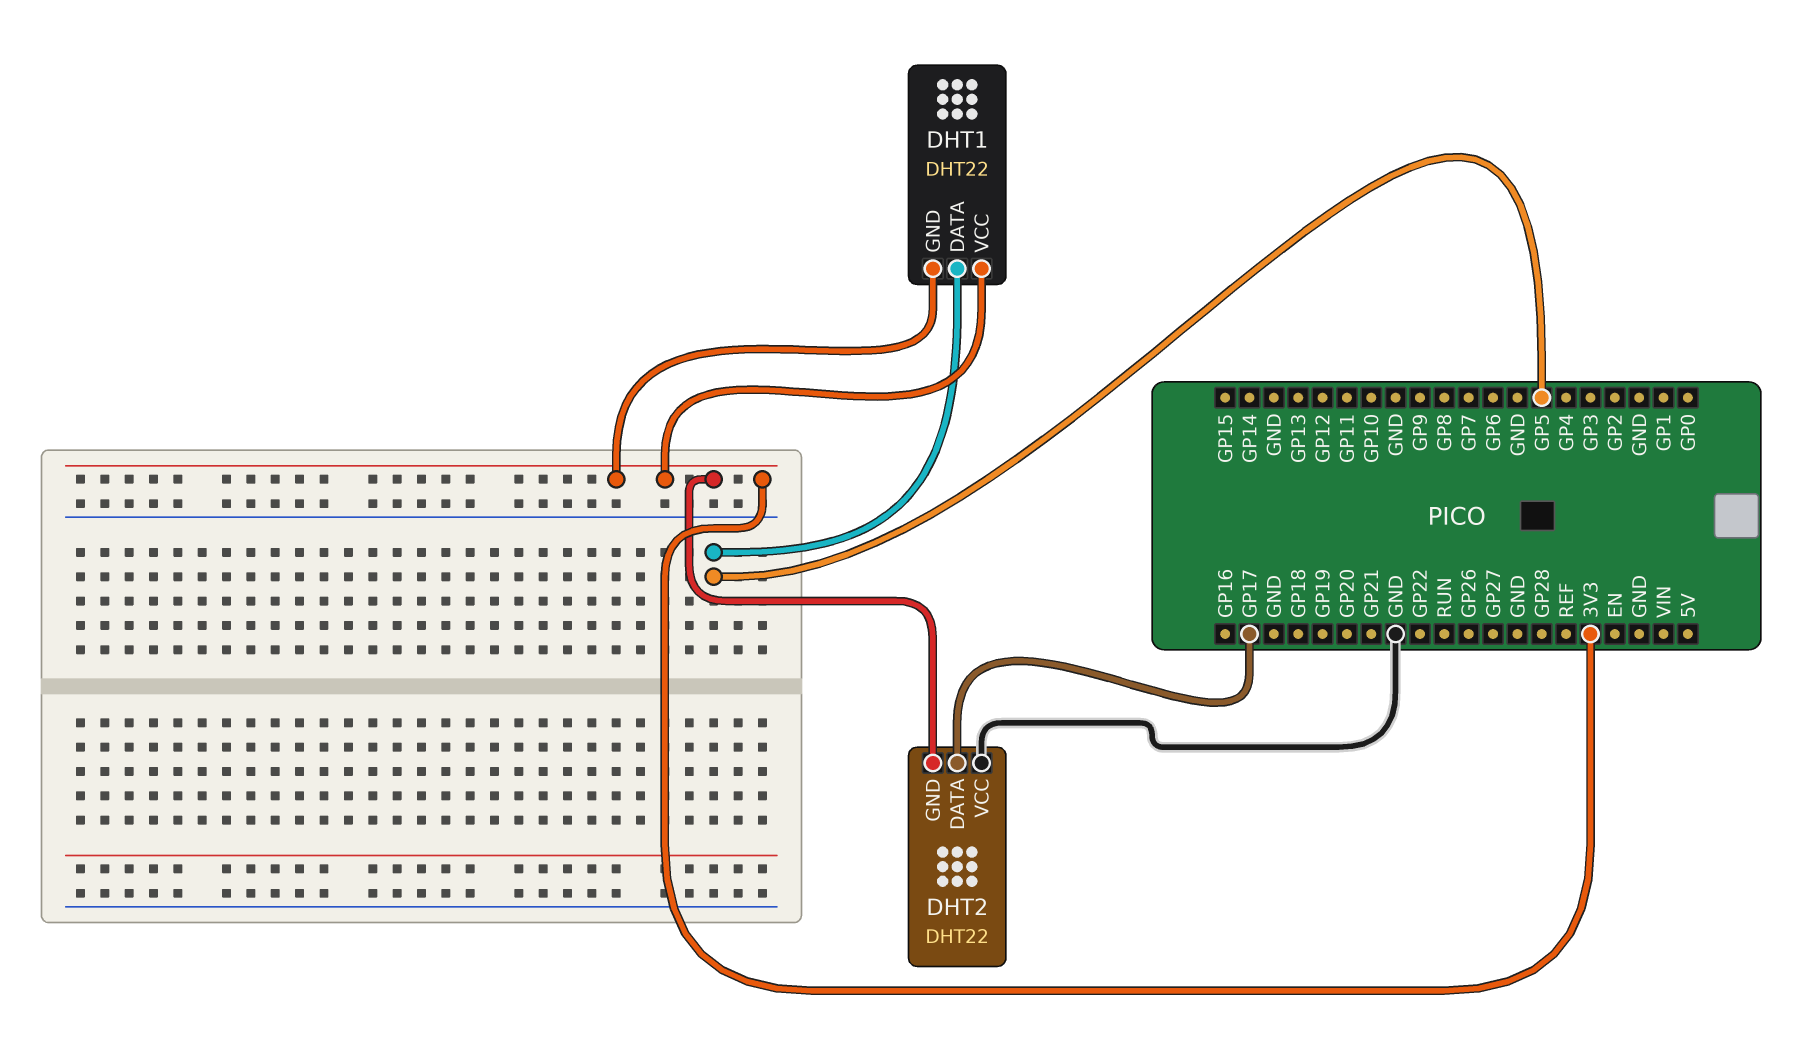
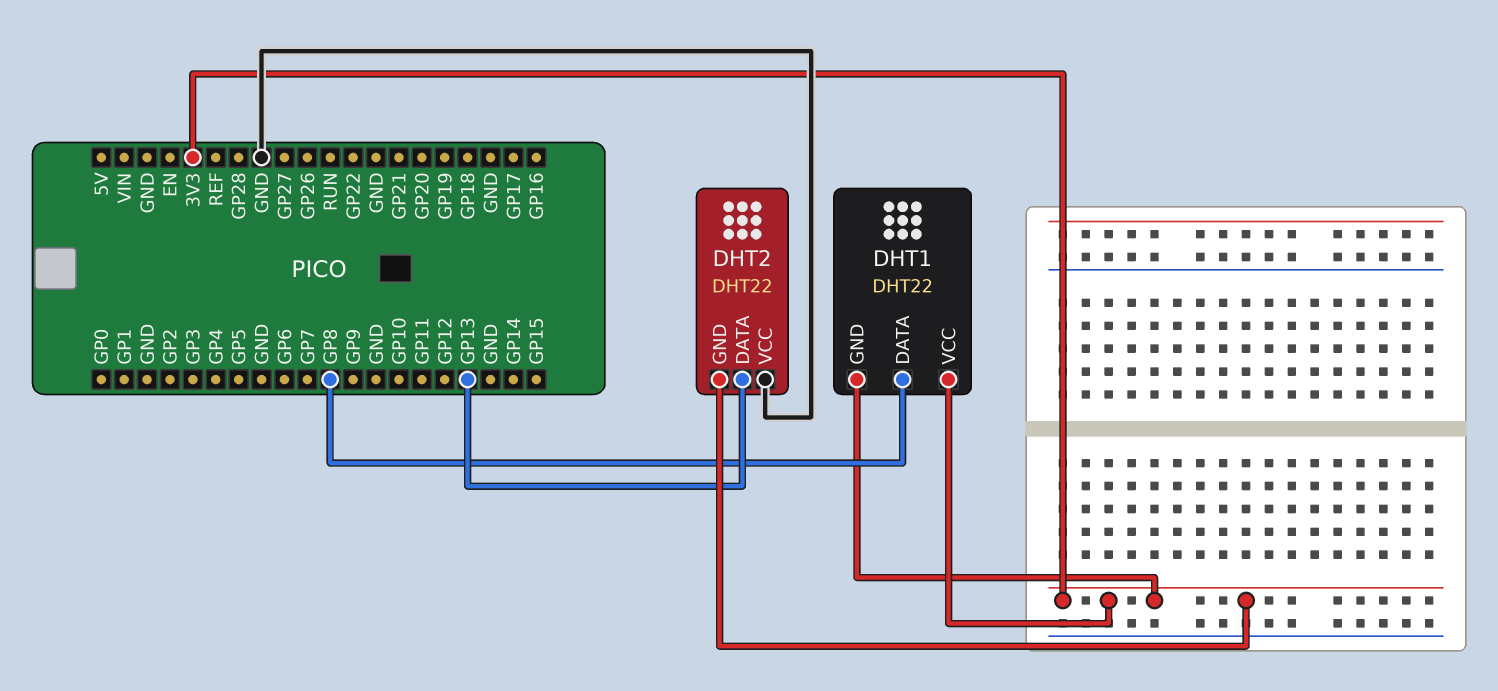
DHT1 pin DATA: GP5 -> GP8
DHT2 pin DATA: GP17 -> GP13

